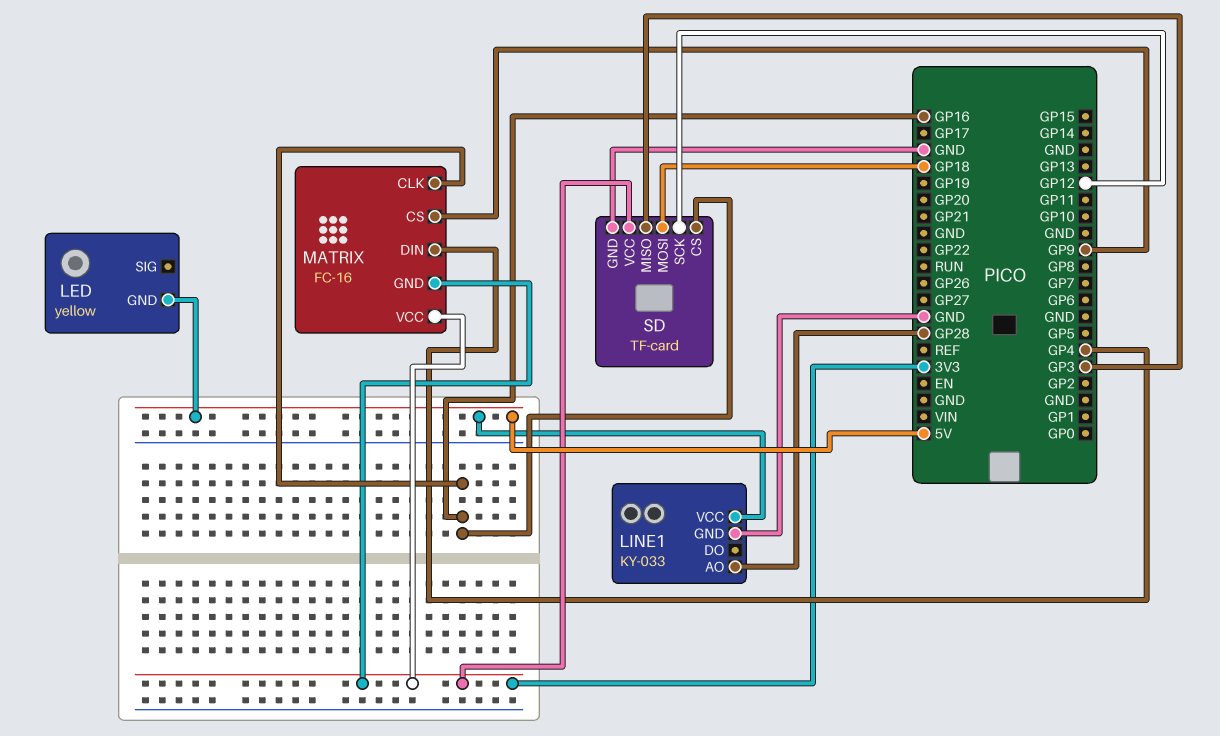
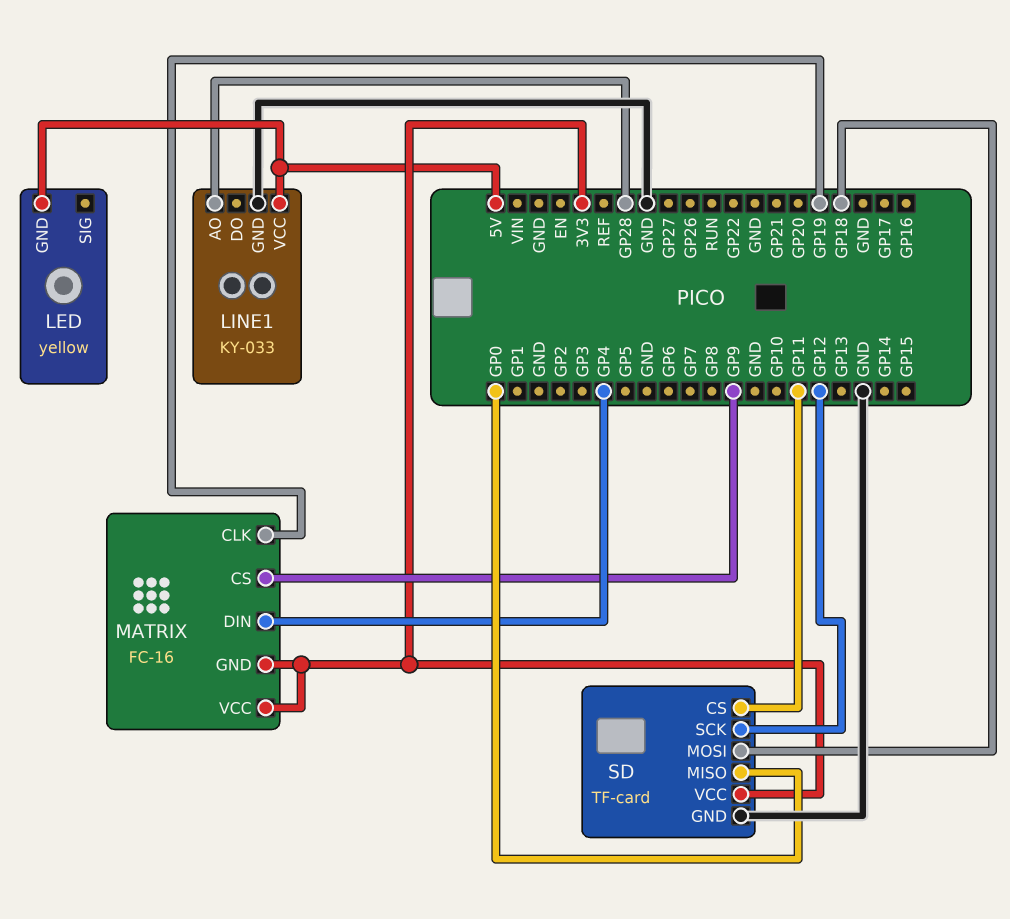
MATRIX pin CLK: GP16 -> GP19
SD pin CS: GP16 -> GP11
SD pin MISO: GP3 -> GP0

